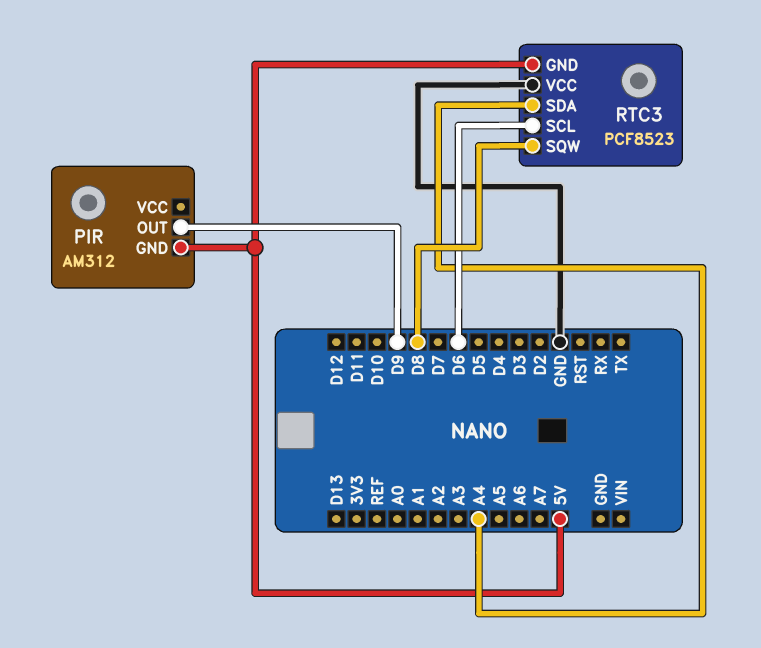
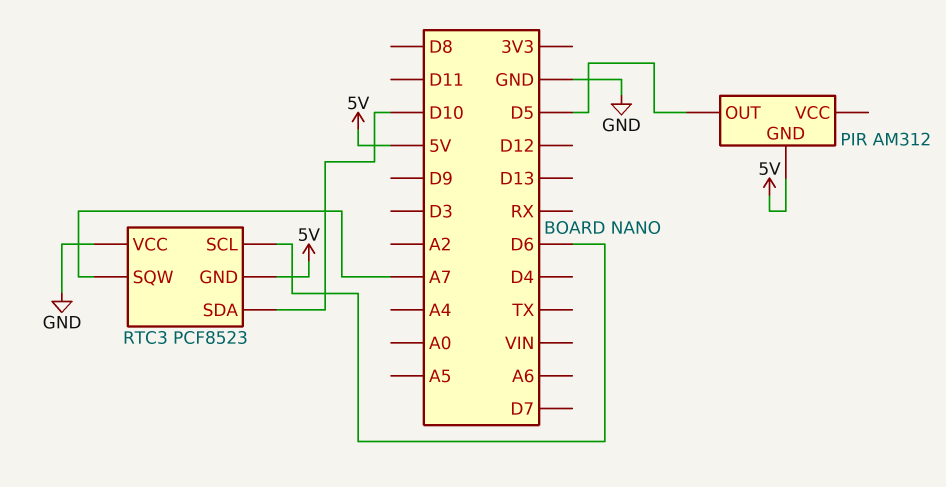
PIR pin OUT: D9 -> D5
RTC3 pin SDA: A4 -> D10
RTC3 pin SQW: D8 -> A7

